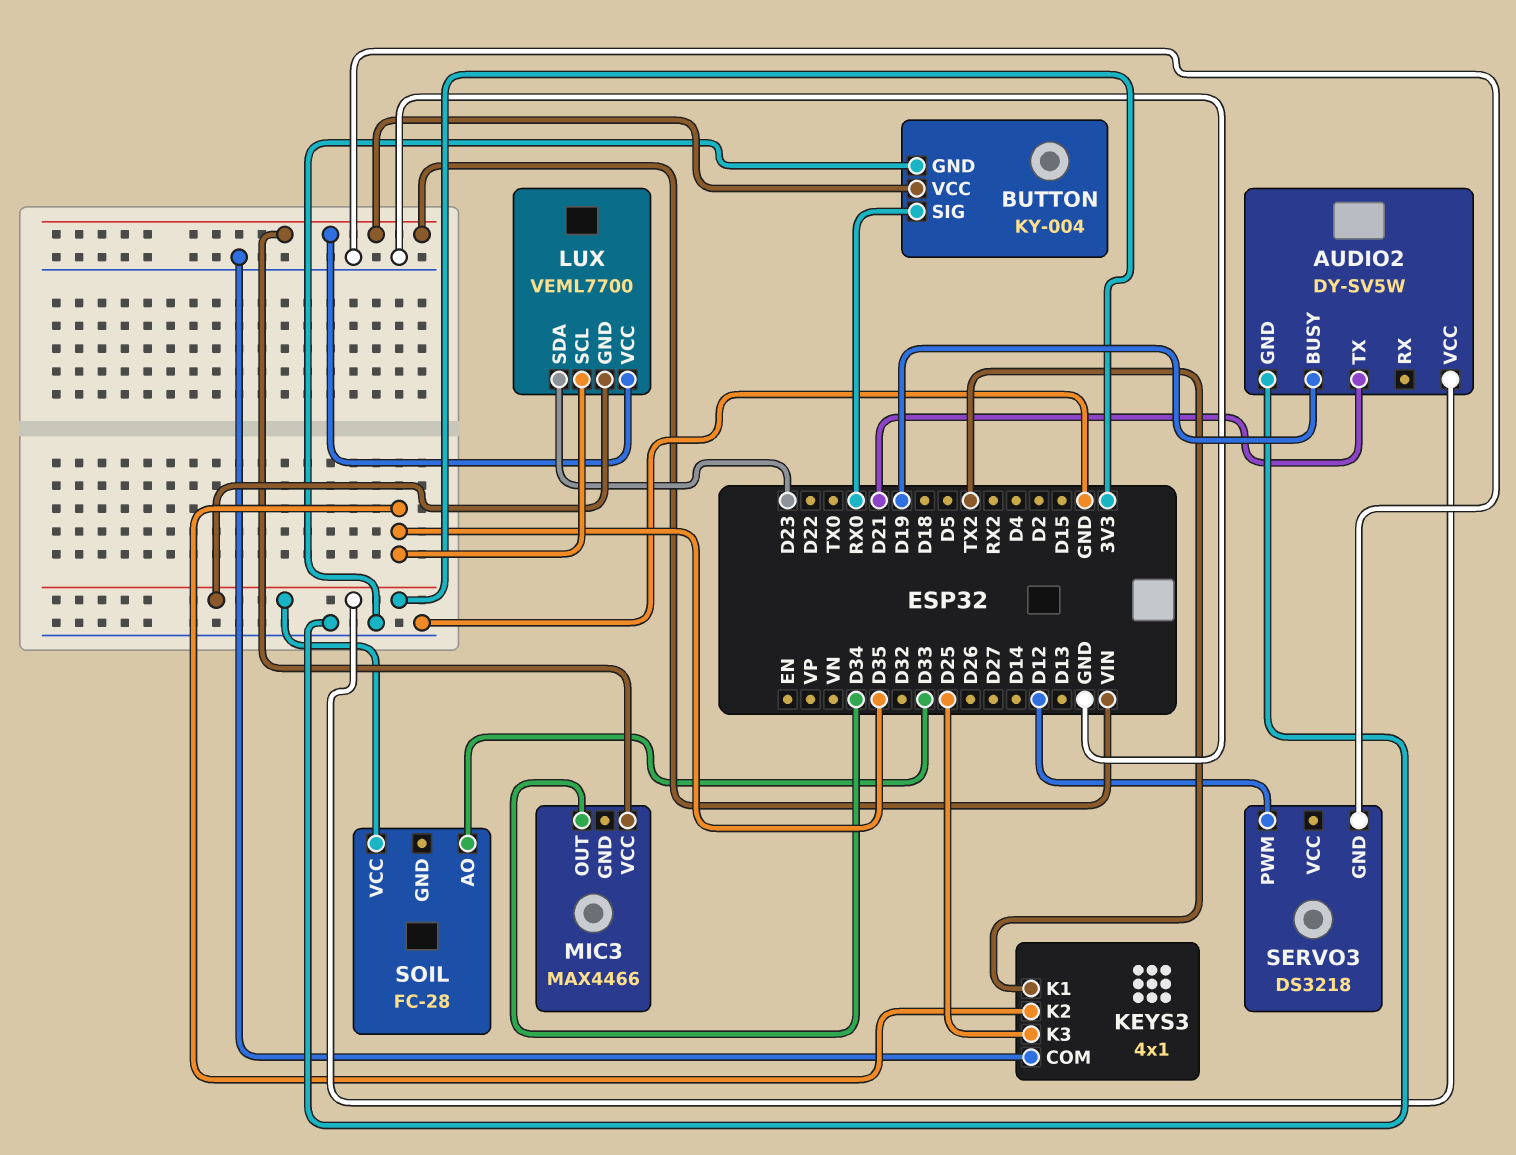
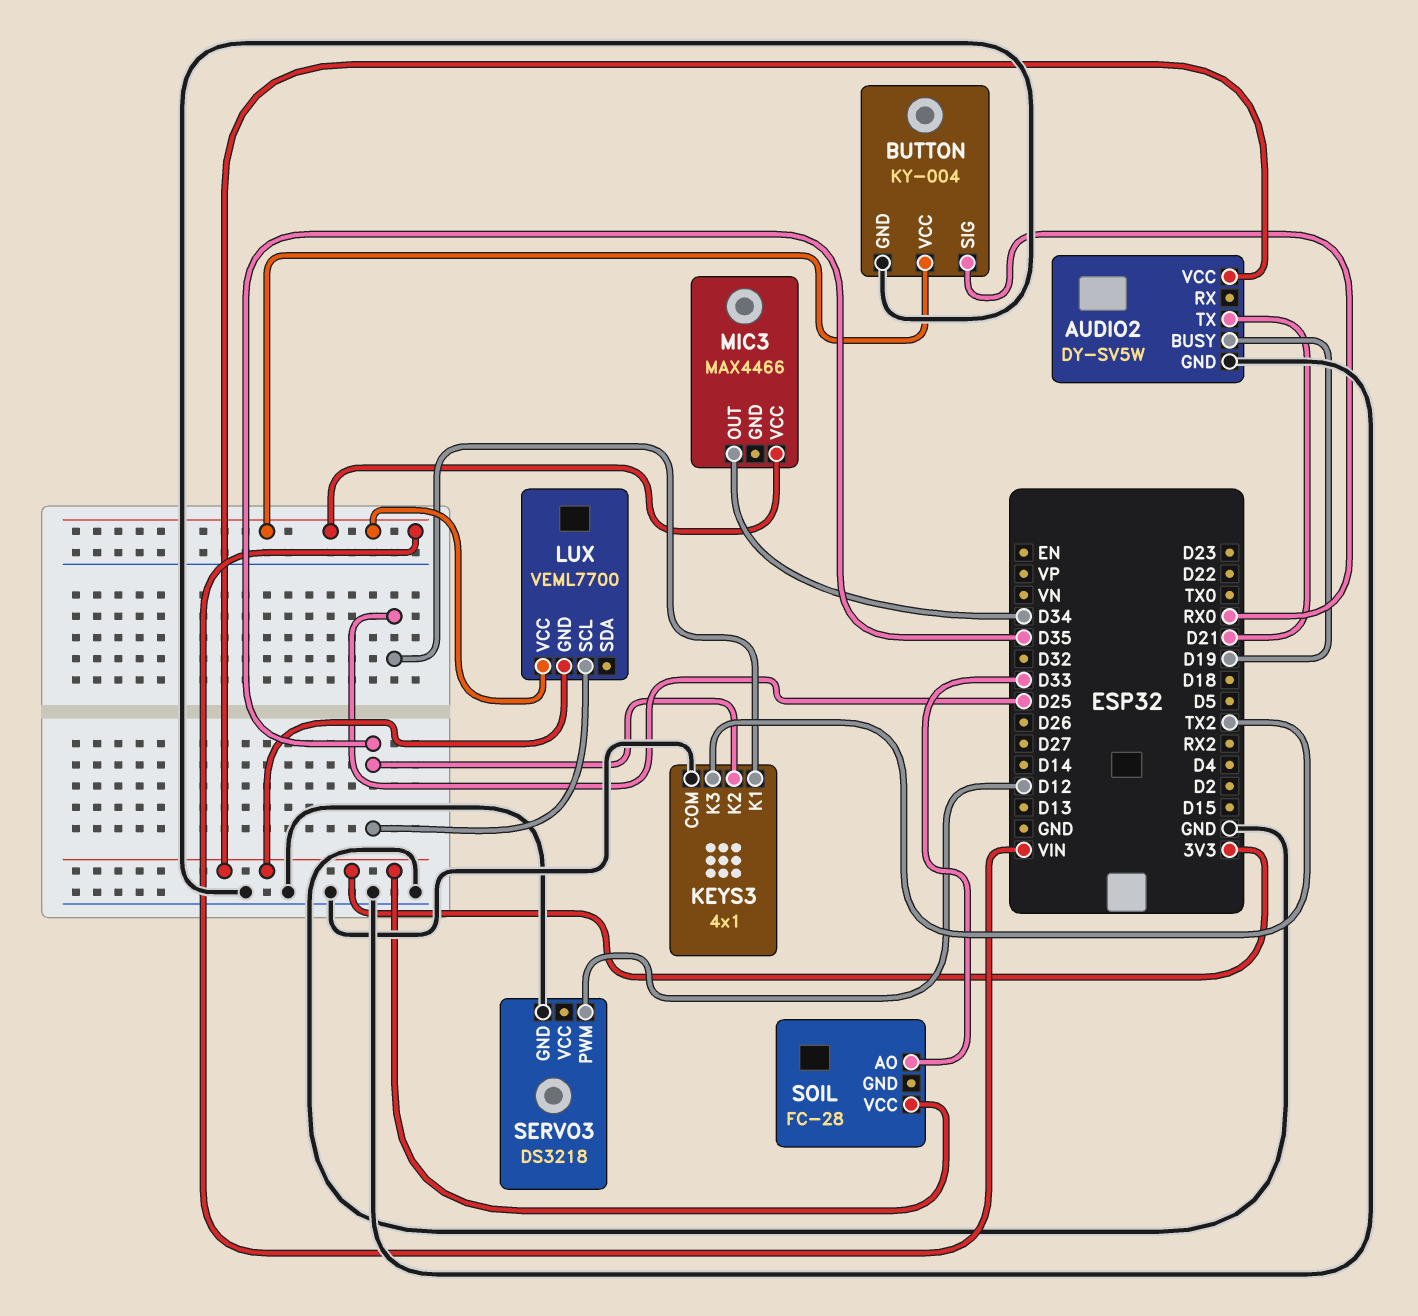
KEYS3 pin K1: TX2 -> D25
KEYS3 pin K3: D25 -> TX2
LUX pin SDA: D23 -> none

